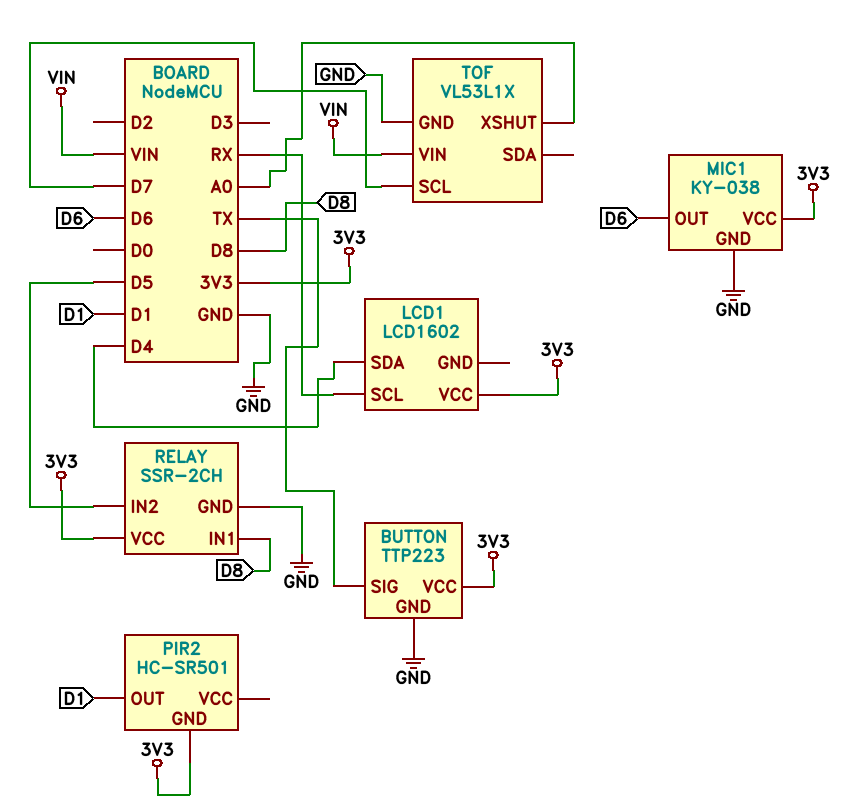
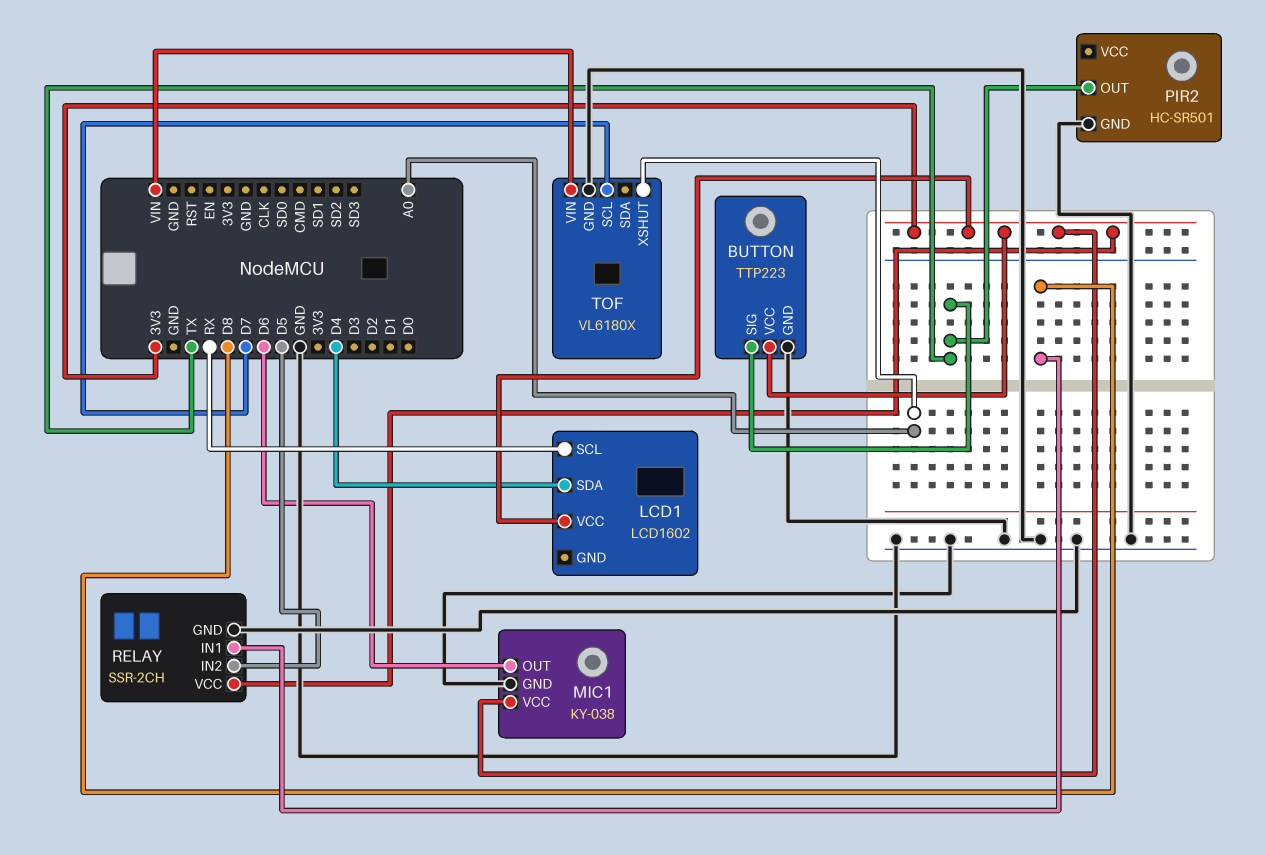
PIR2 pin GND: 3V3 -> GND
PIR2 pin OUT: D1 -> TX
TOF: VL53L1X -> VL6180X

